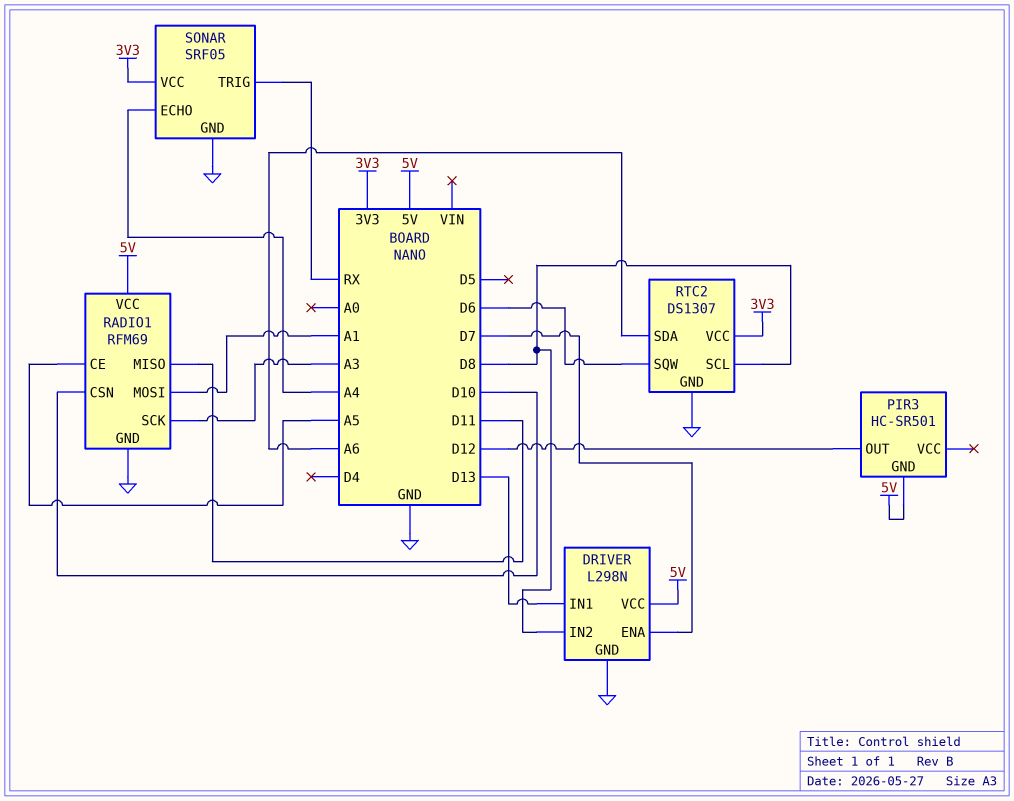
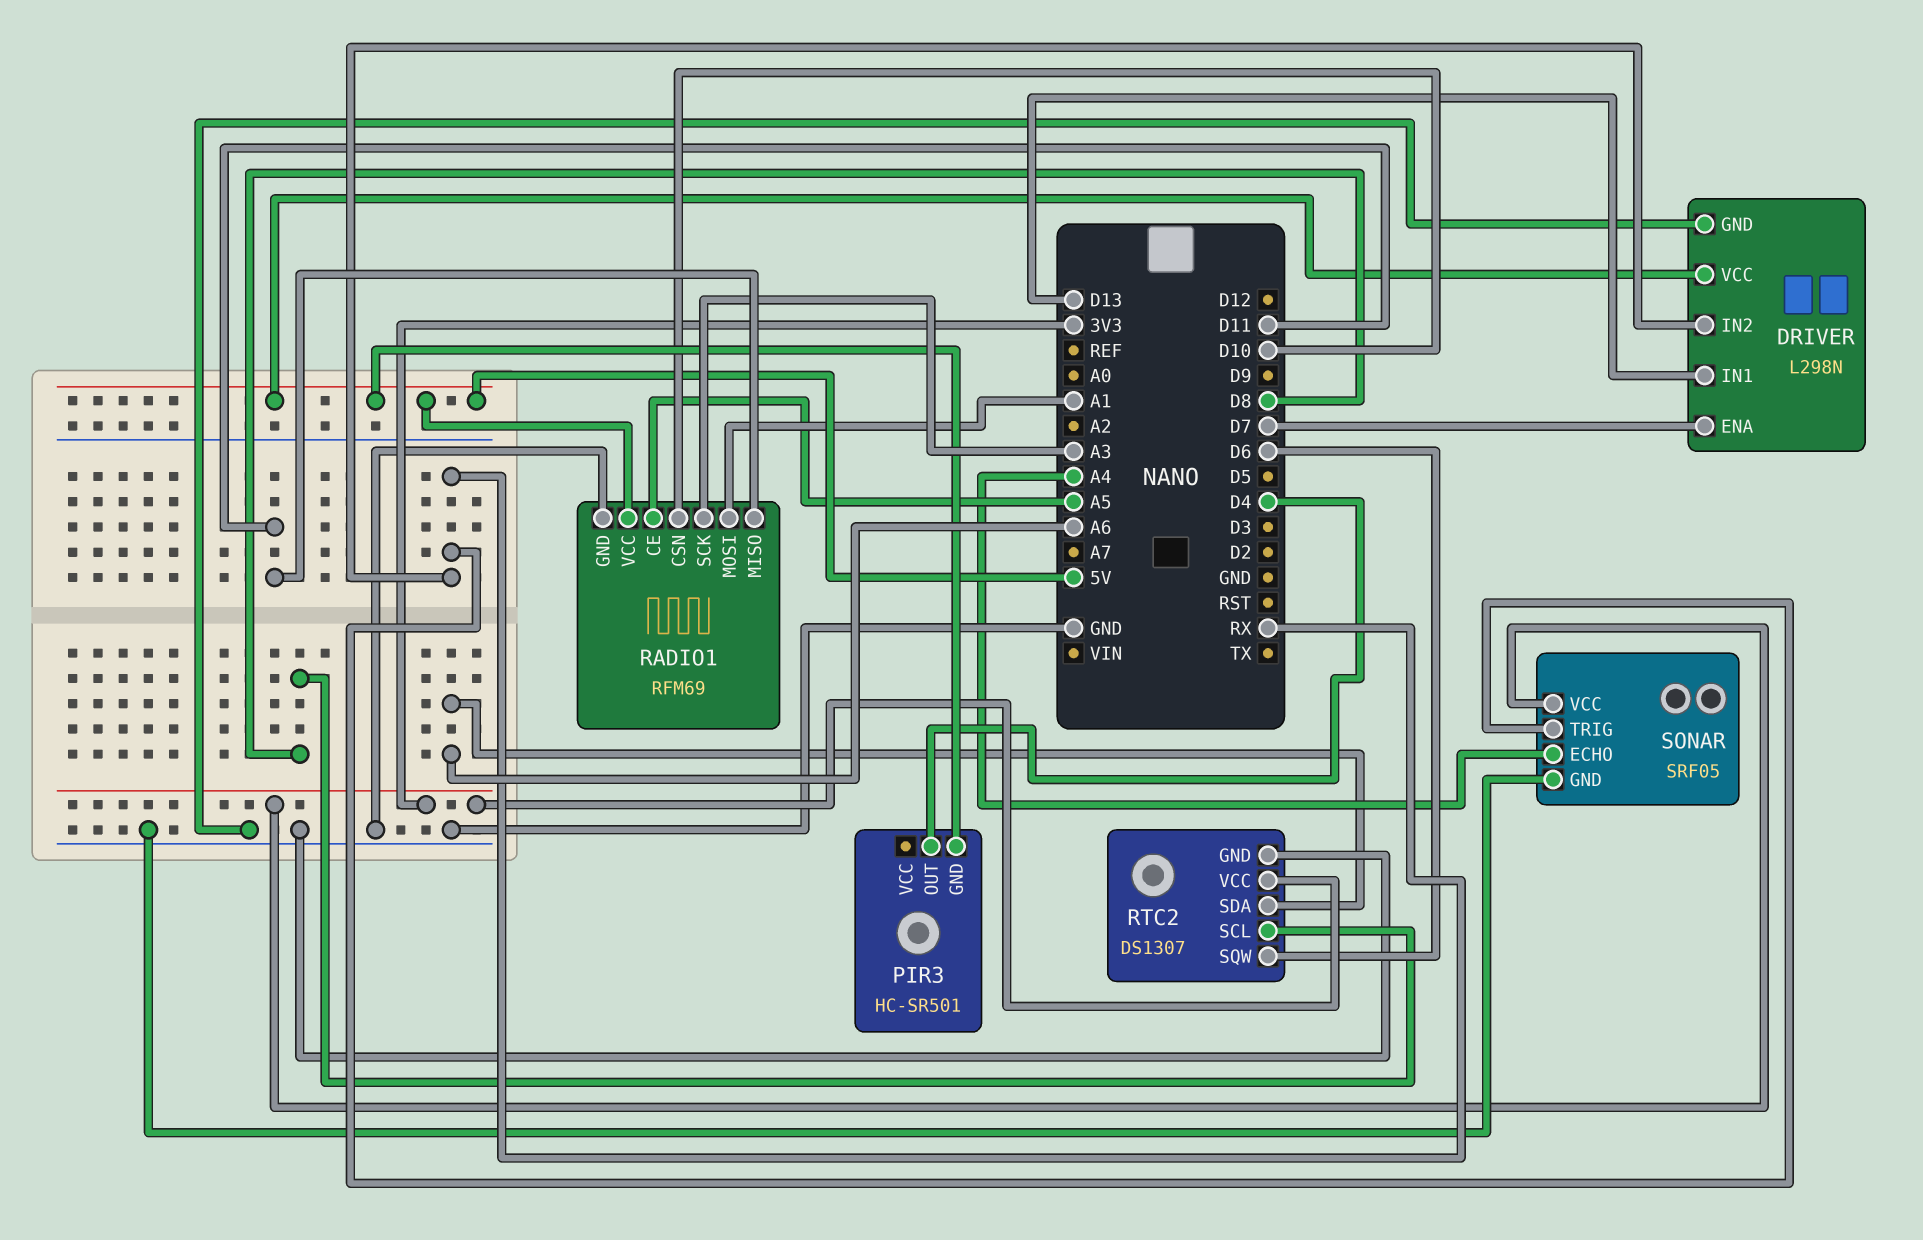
DRIVER pin IN2: D8 -> RX
PIR3 pin OUT: D12 -> D4

